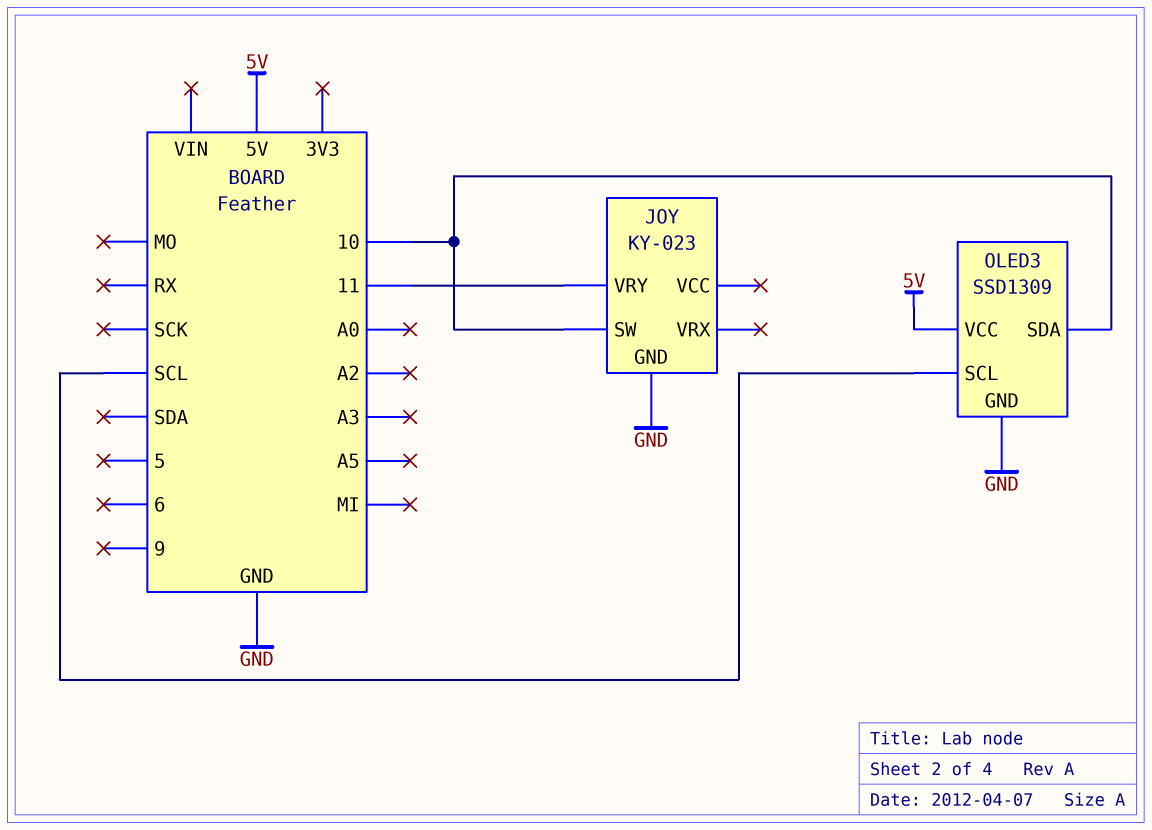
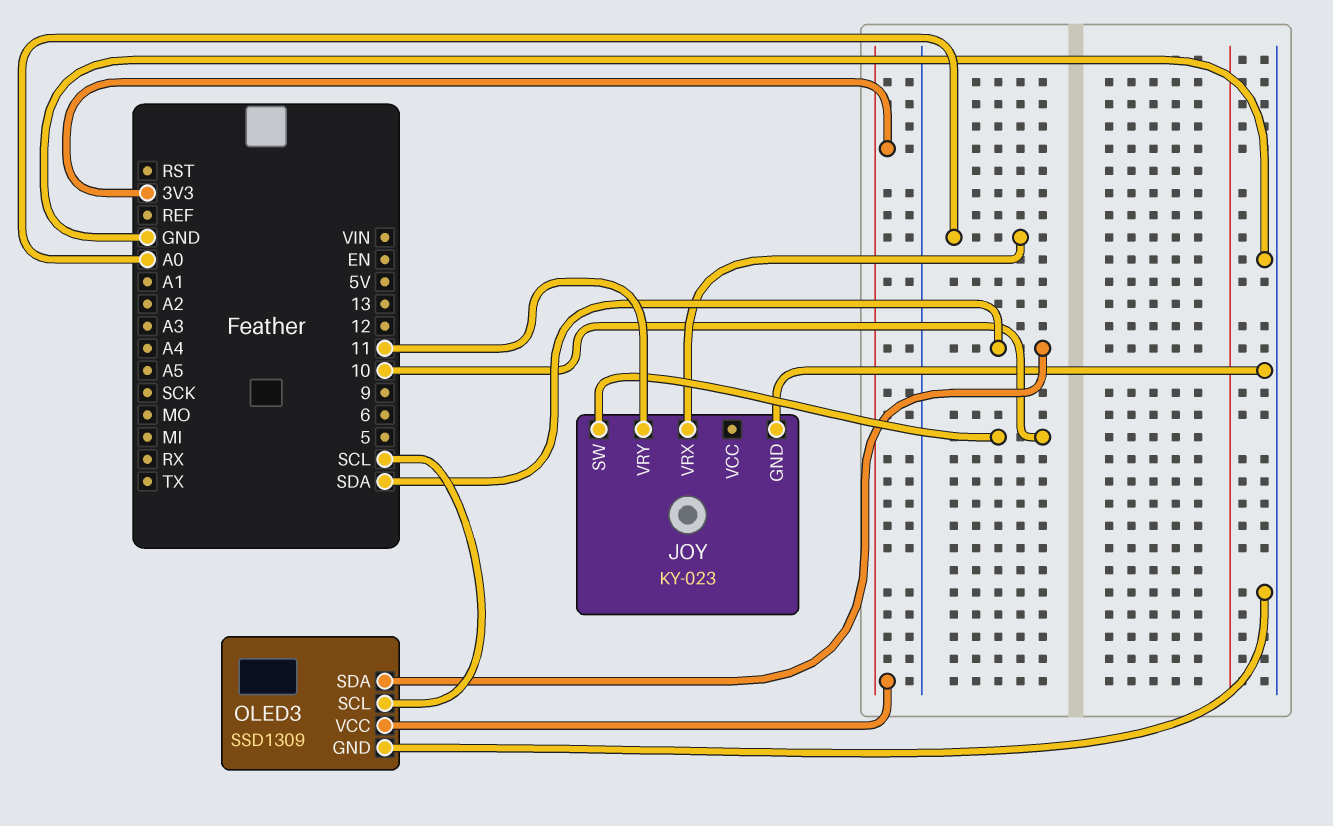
JOY pin VRX: none -> A0
OLED3 pin SDA: 10 -> SDA
OLED3 pin VCC: 5V -> 3V3

